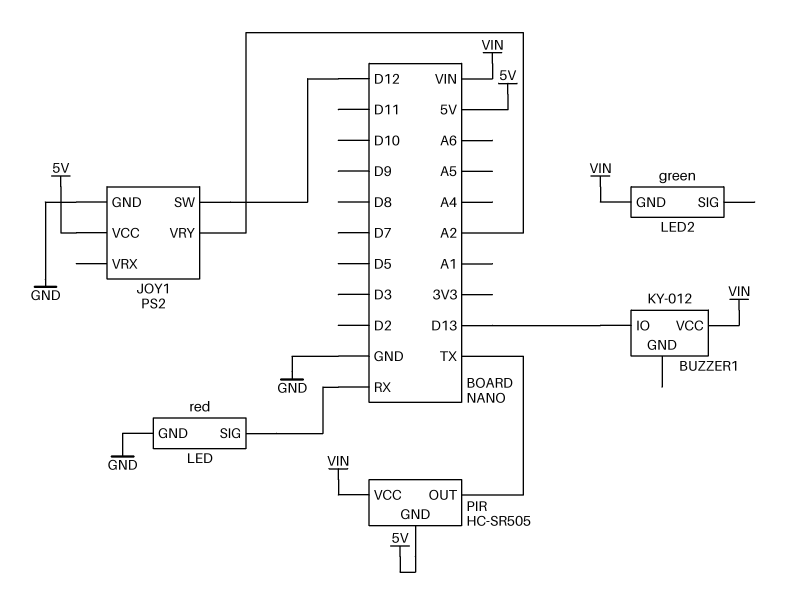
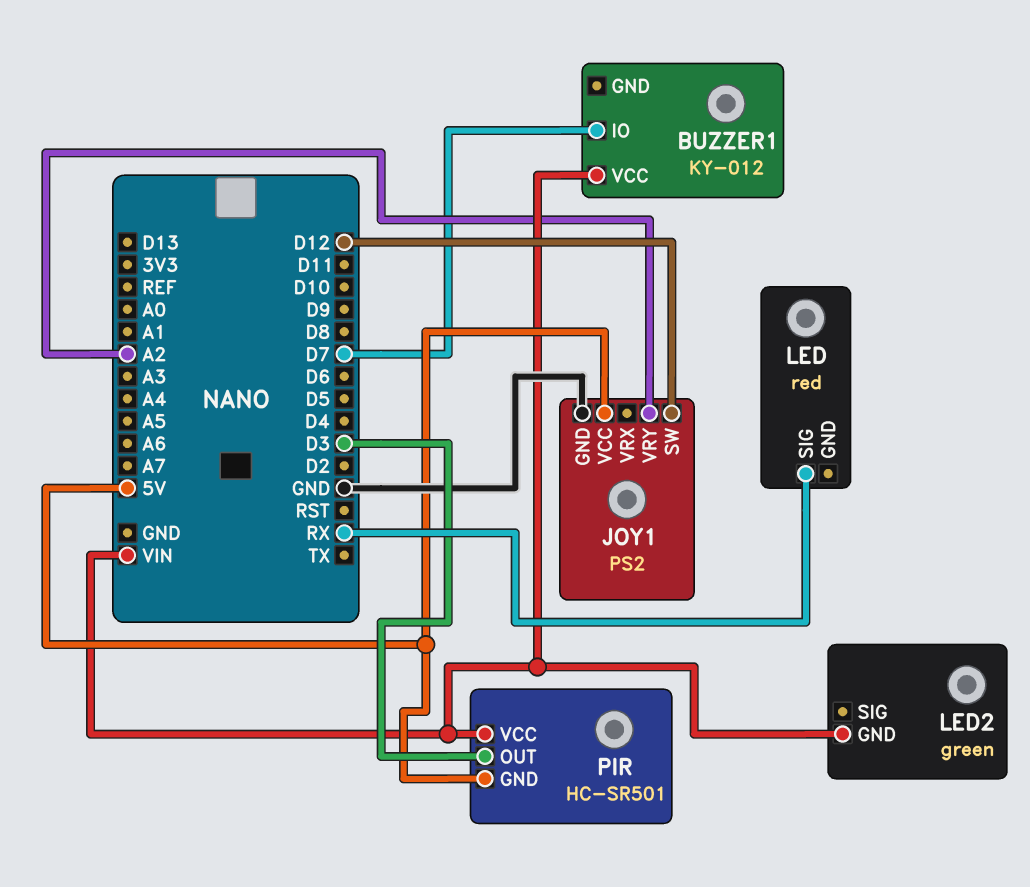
BUZZER1 pin IO: D13 -> D7
LED pin GND: GND -> none
PIR: HC-SR505 -> HC-SR501
PIR pin OUT: TX -> D3

